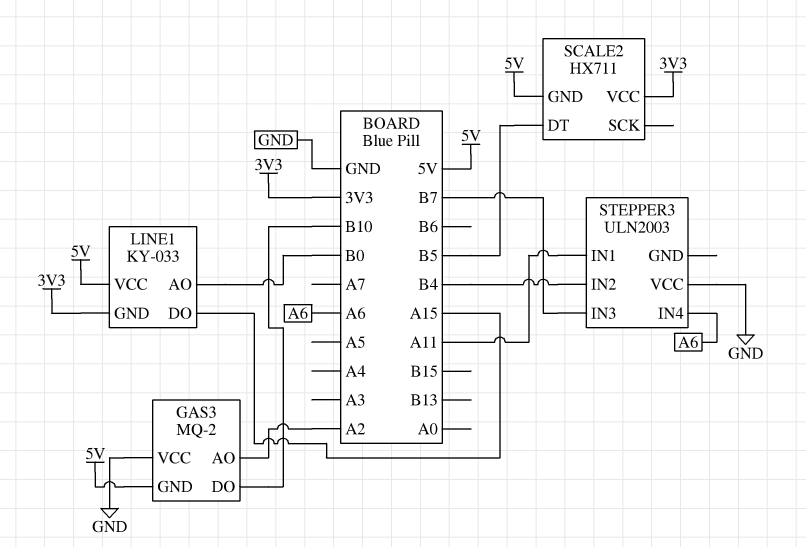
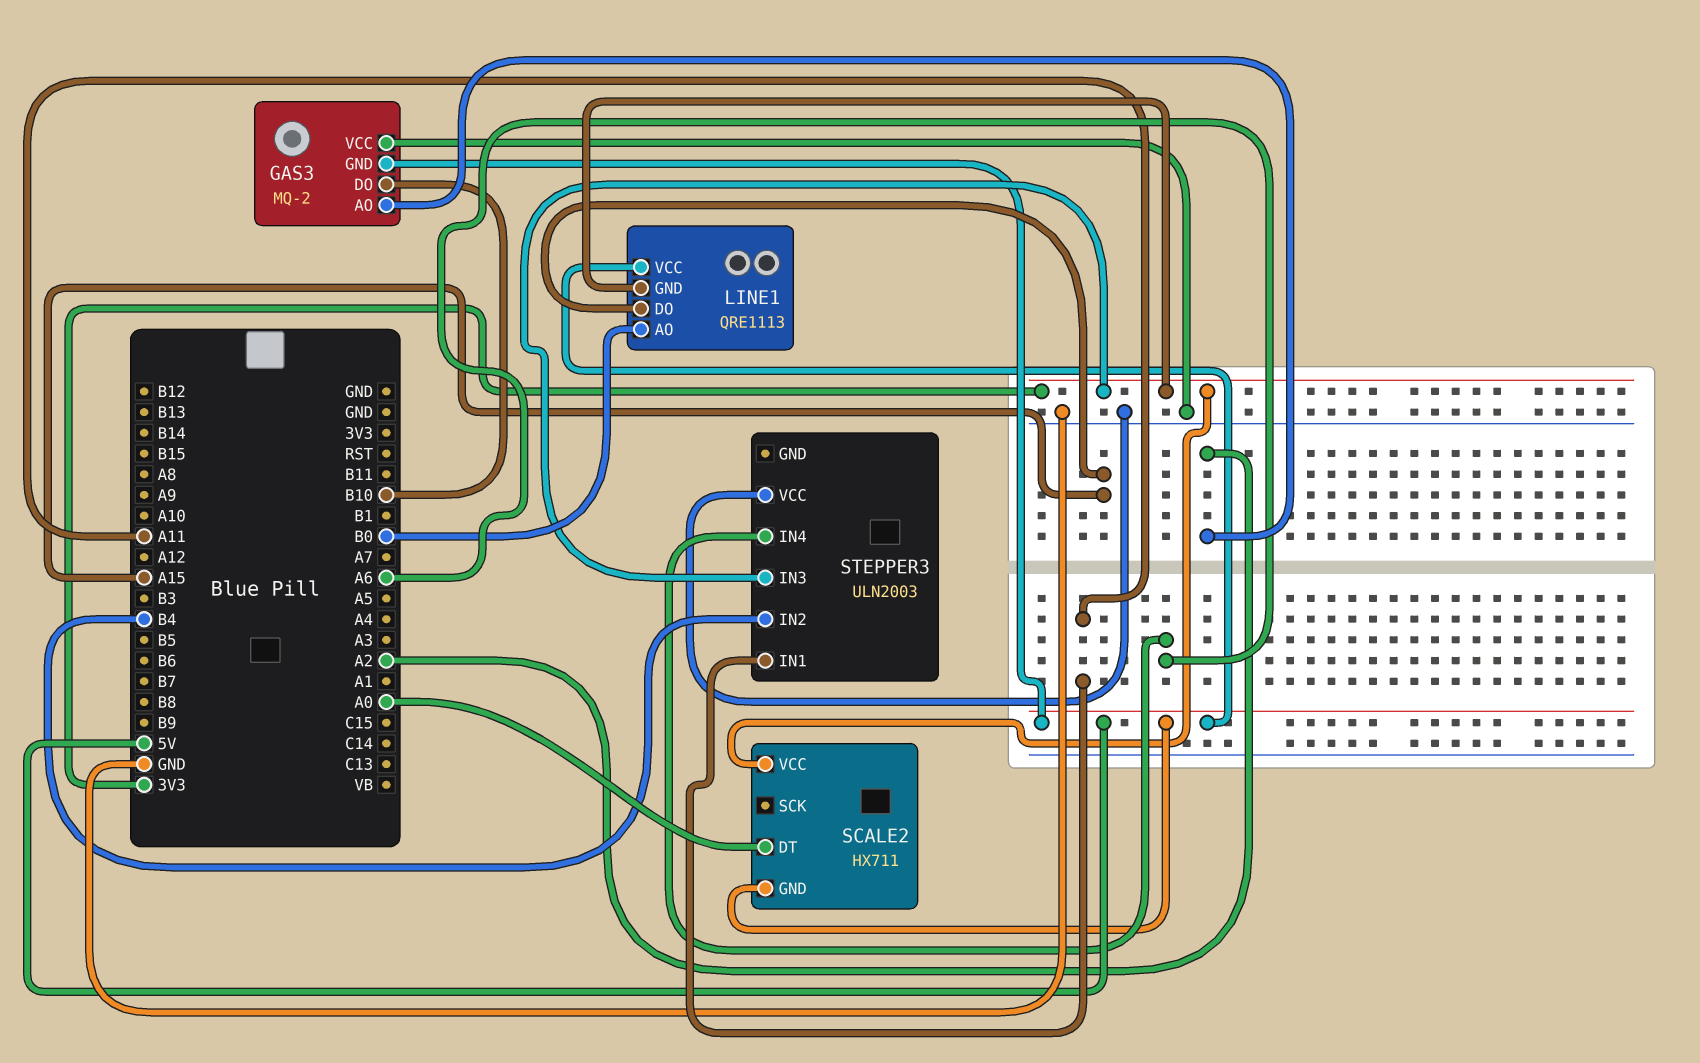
LINE1: KY-033 -> QRE1113
SCALE2 pin DT: B5 -> A0
STEPPER3 pin IN3: B7 -> 3V3

